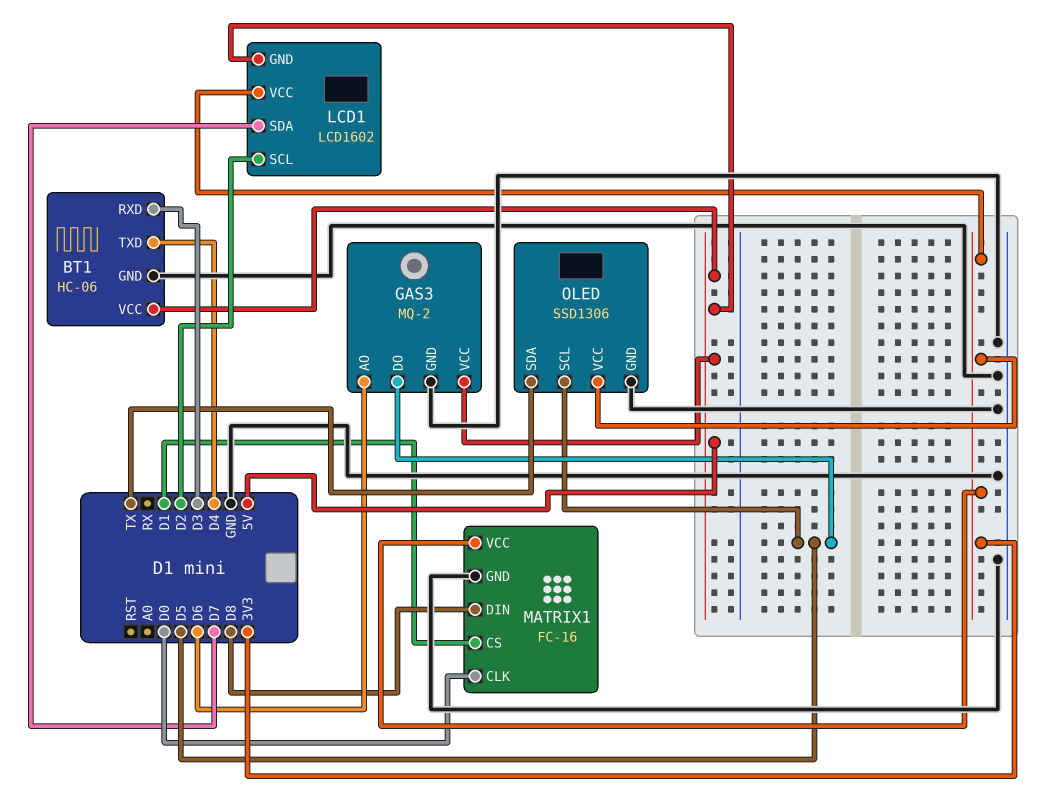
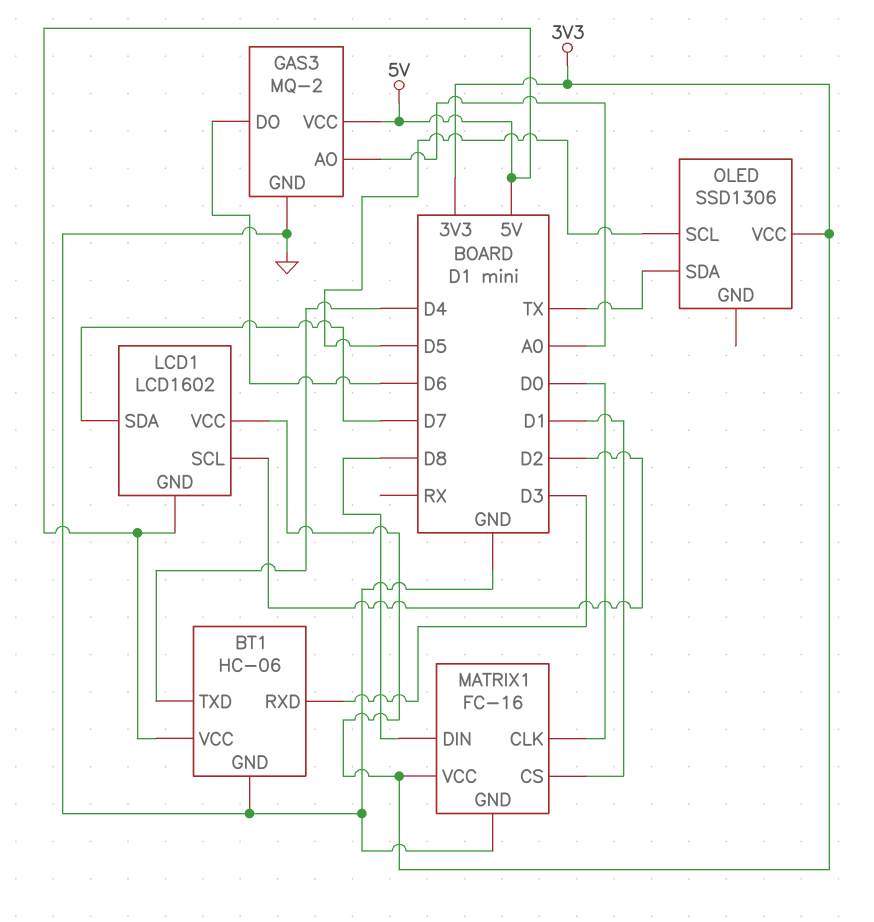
GAS3 pin AO: D6 -> A0
GAS3 pin DO: D5 -> D6
OLED pin GND: GND -> none

